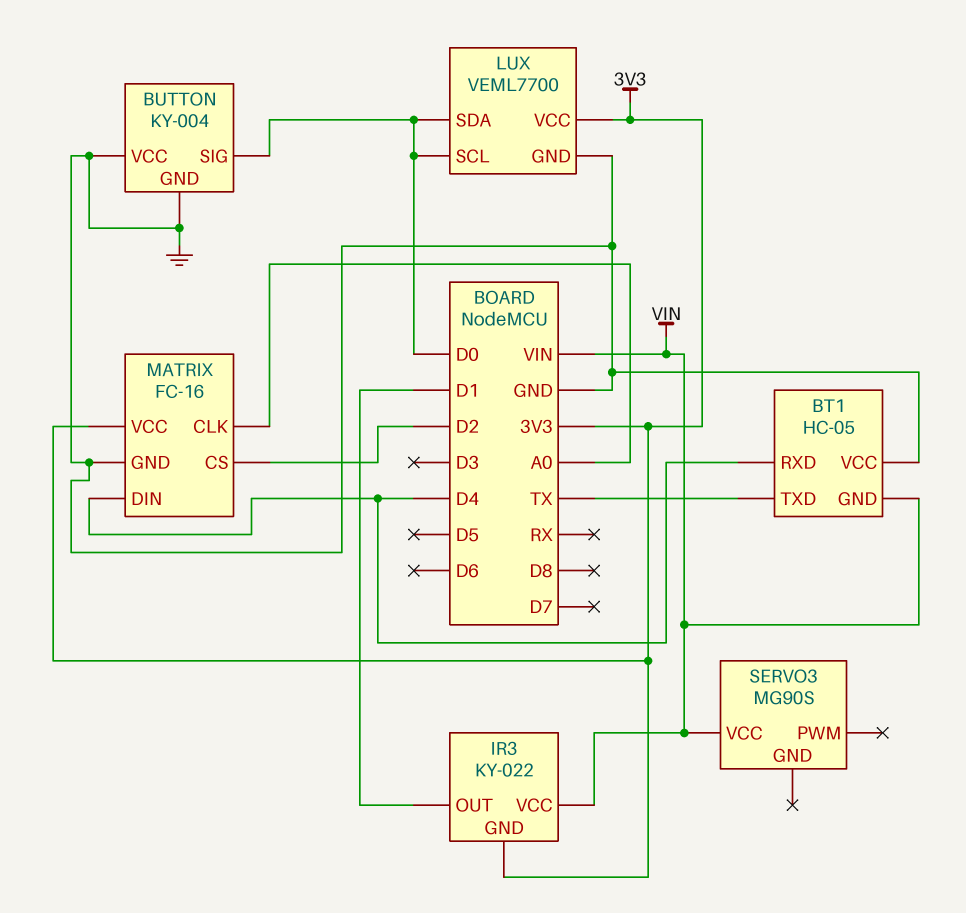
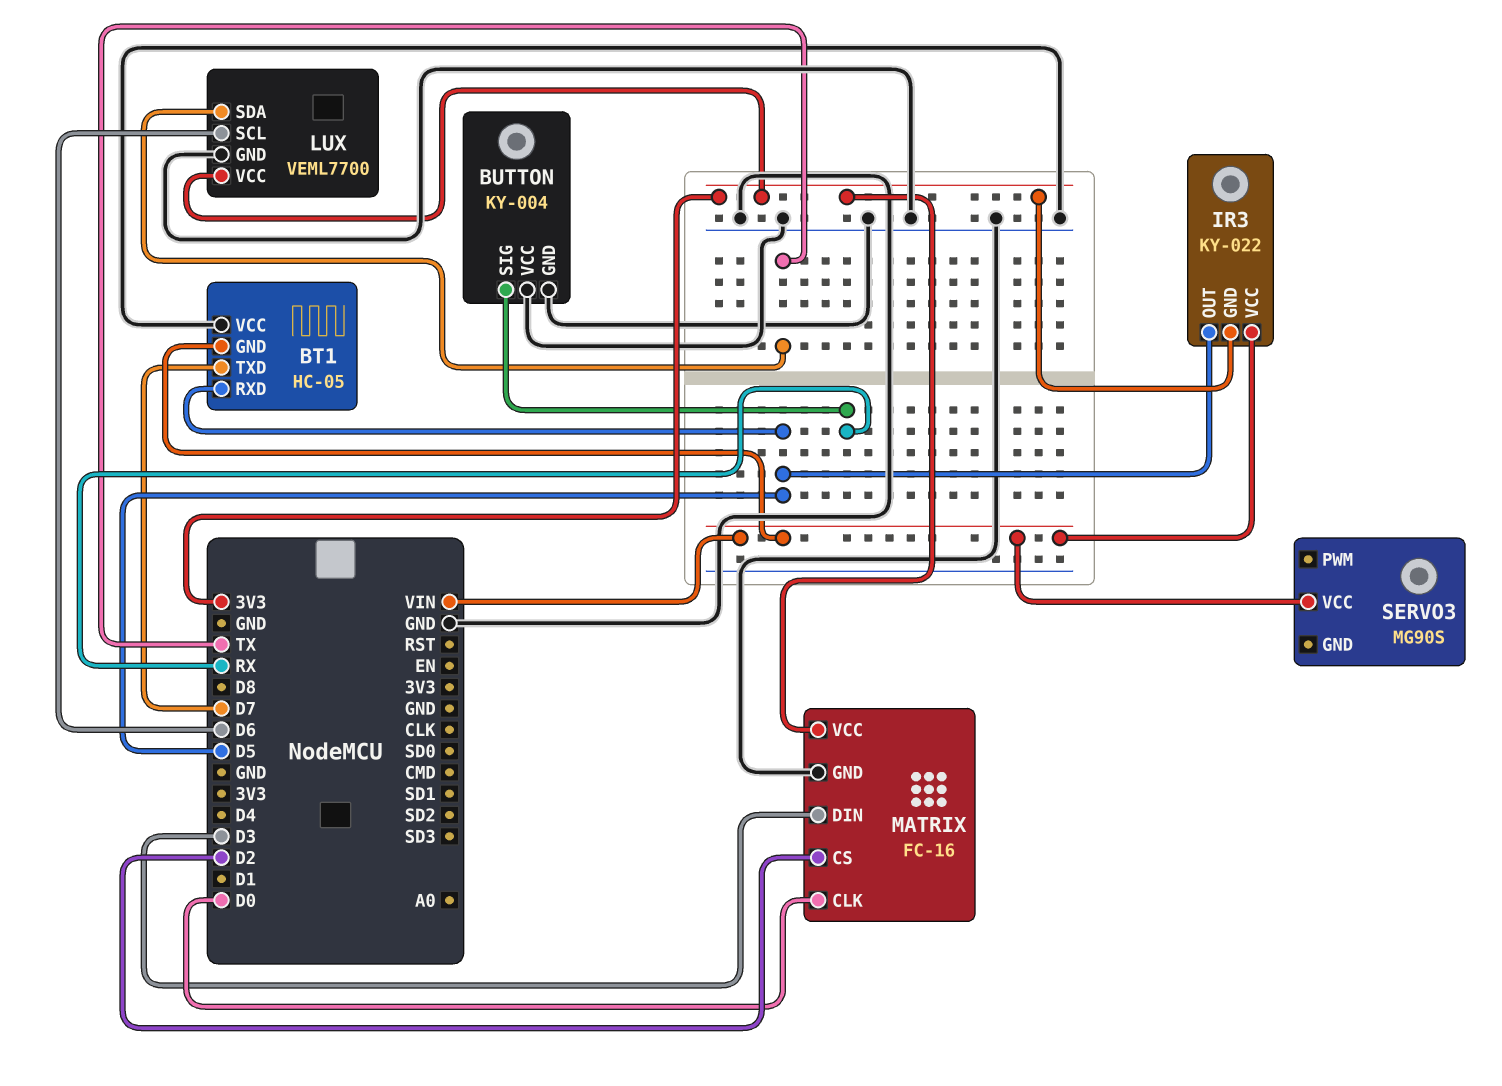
BT1 pin RXD: D4 -> D5
BT1 pin TXD: TX -> D7
BUTTON pin SIG: D0 -> RX
IR3 pin OUT: D1 -> D5
LUX pin SCL: D0 -> D6
LUX pin SDA: D0 -> TX
MATRIX pin CLK: A0 -> D0
MATRIX pin DIN: D4 -> D3

